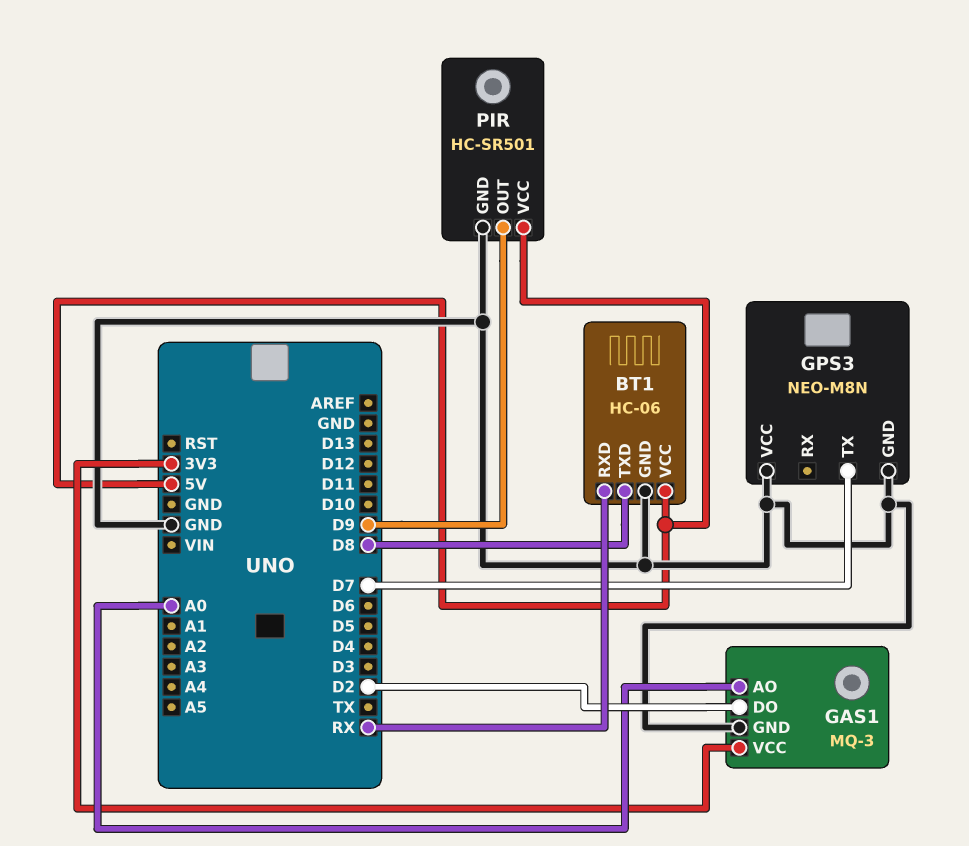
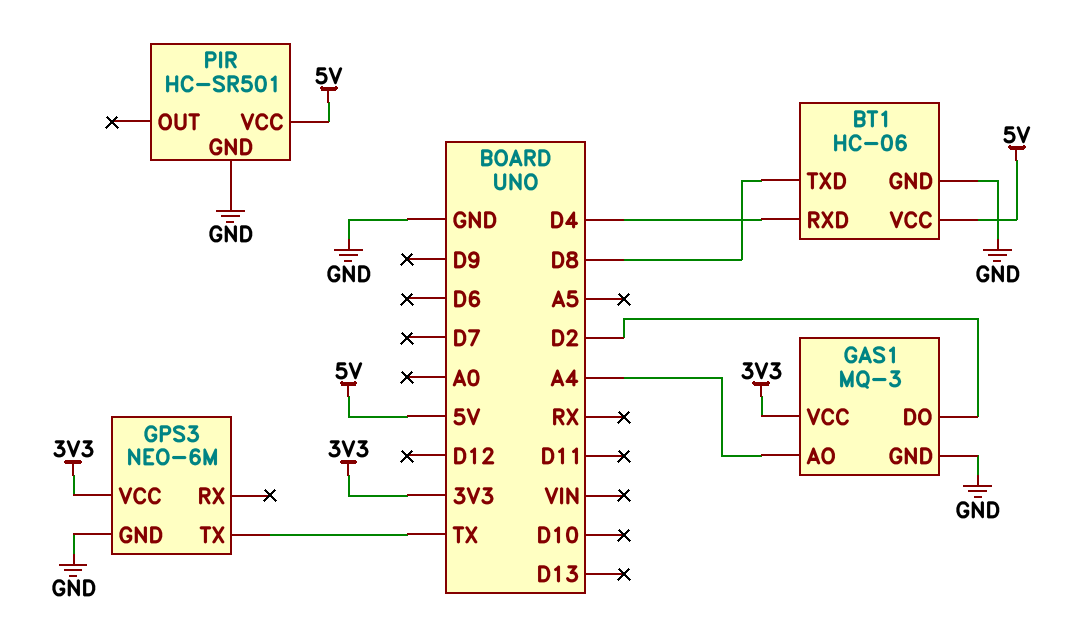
BT1 pin RXD: RX -> D4
GAS1 pin AO: A0 -> A4
GPS3: NEO-M8N -> NEO-6M
GPS3 pin TX: D7 -> TX
GPS3 pin VCC: GND -> 3V3
PIR pin OUT: D9 -> none

